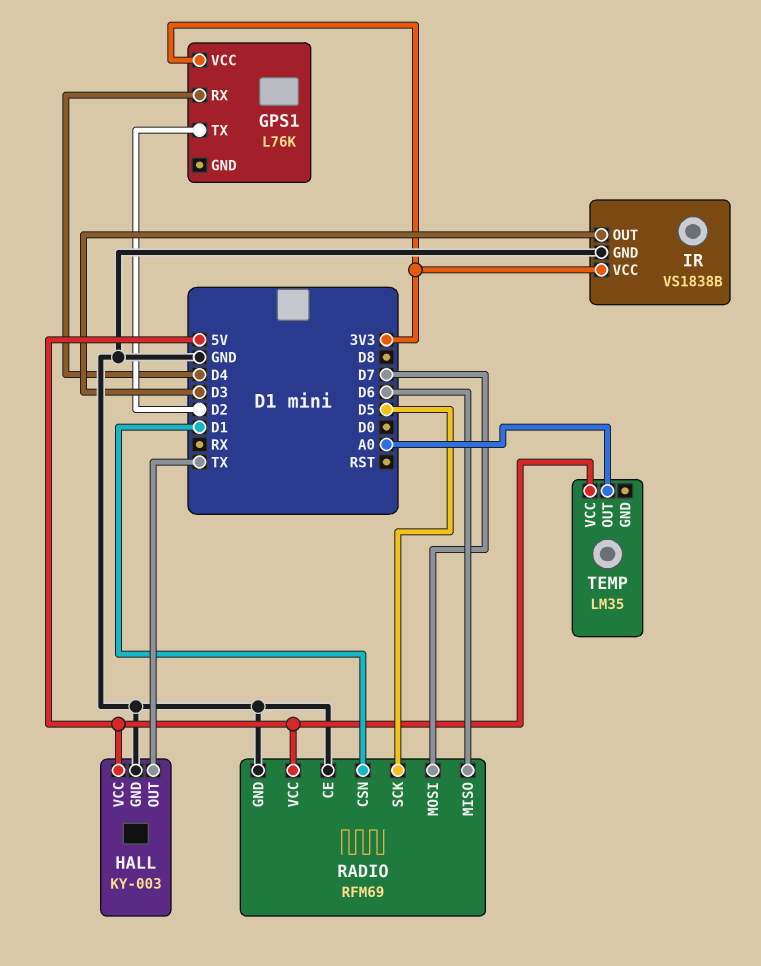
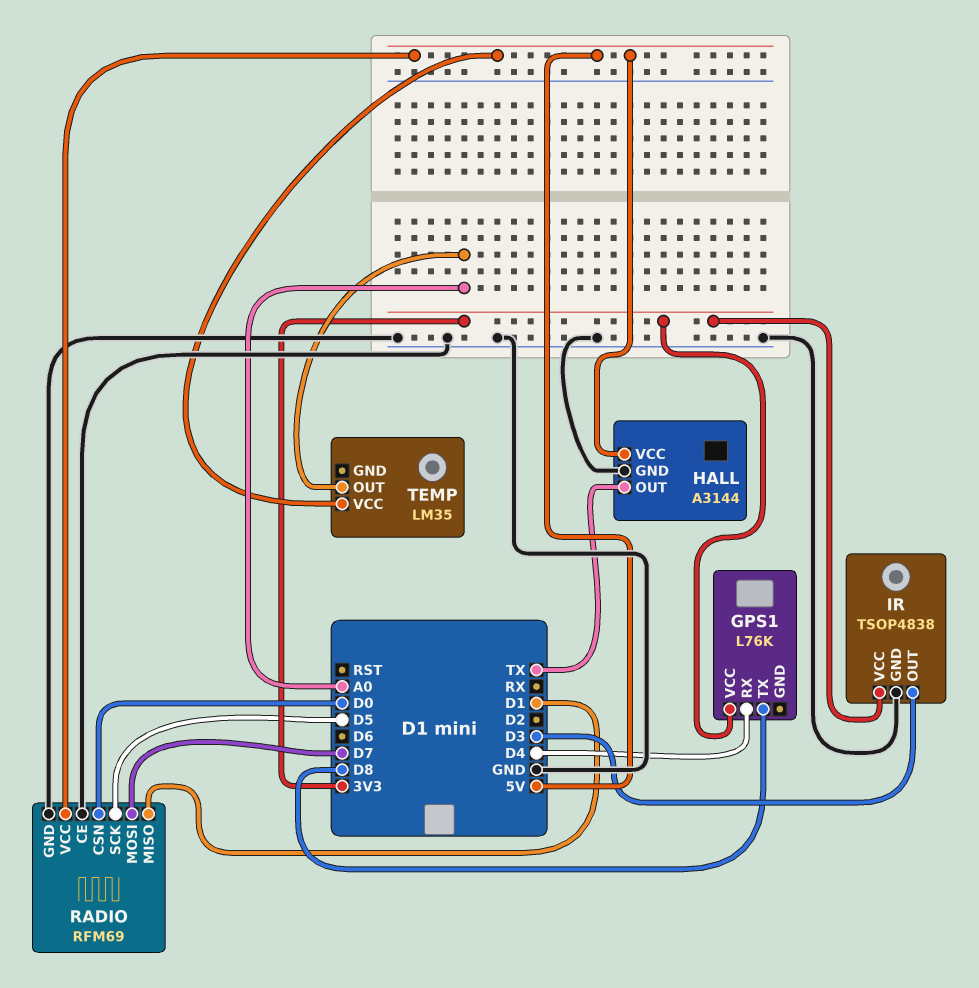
GPS1 pin TX: D2 -> D8
HALL: KY-003 -> A3144
IR: VS1838B -> TSOP4838
RADIO pin CSN: D1 -> D0
RADIO pin MISO: D6 -> D1

